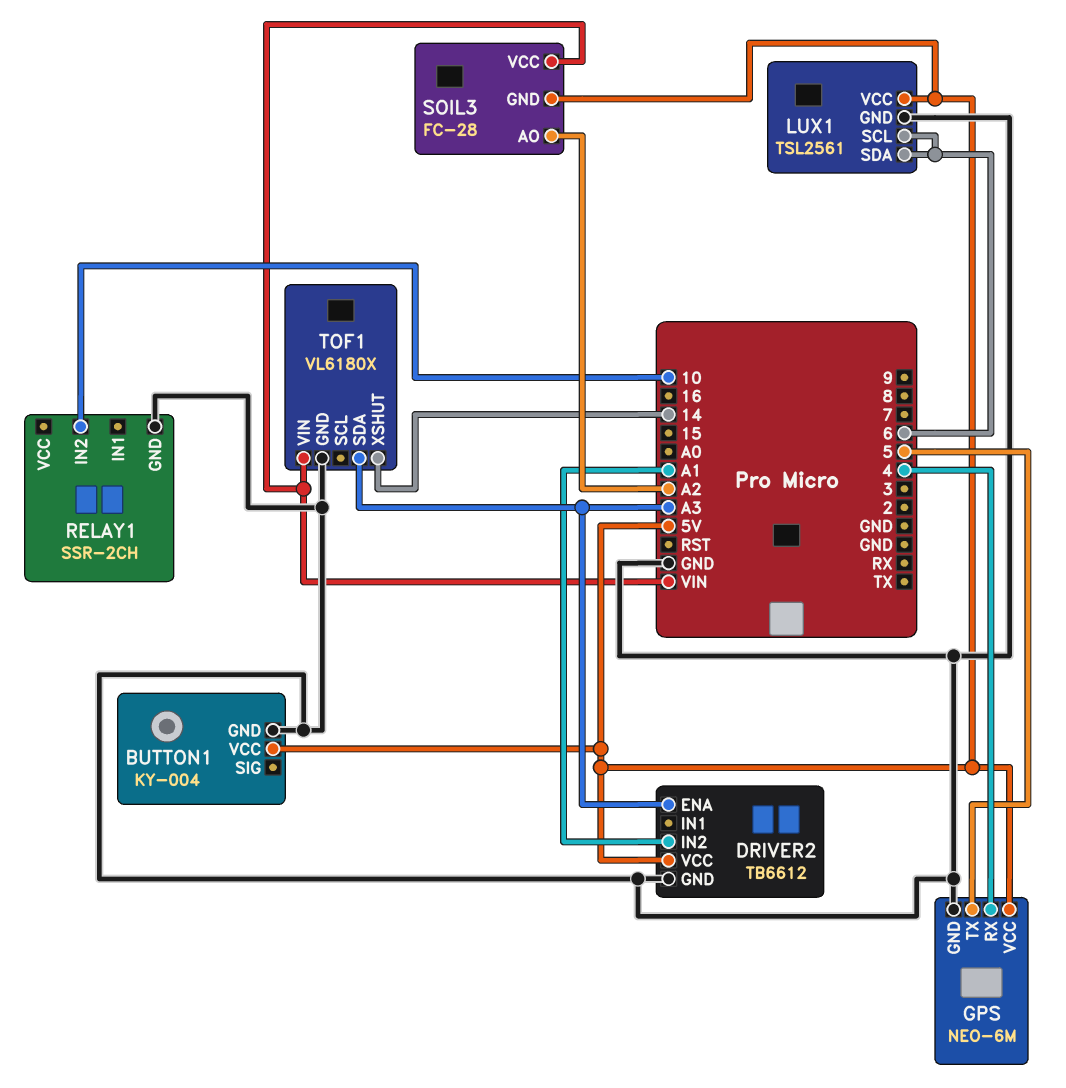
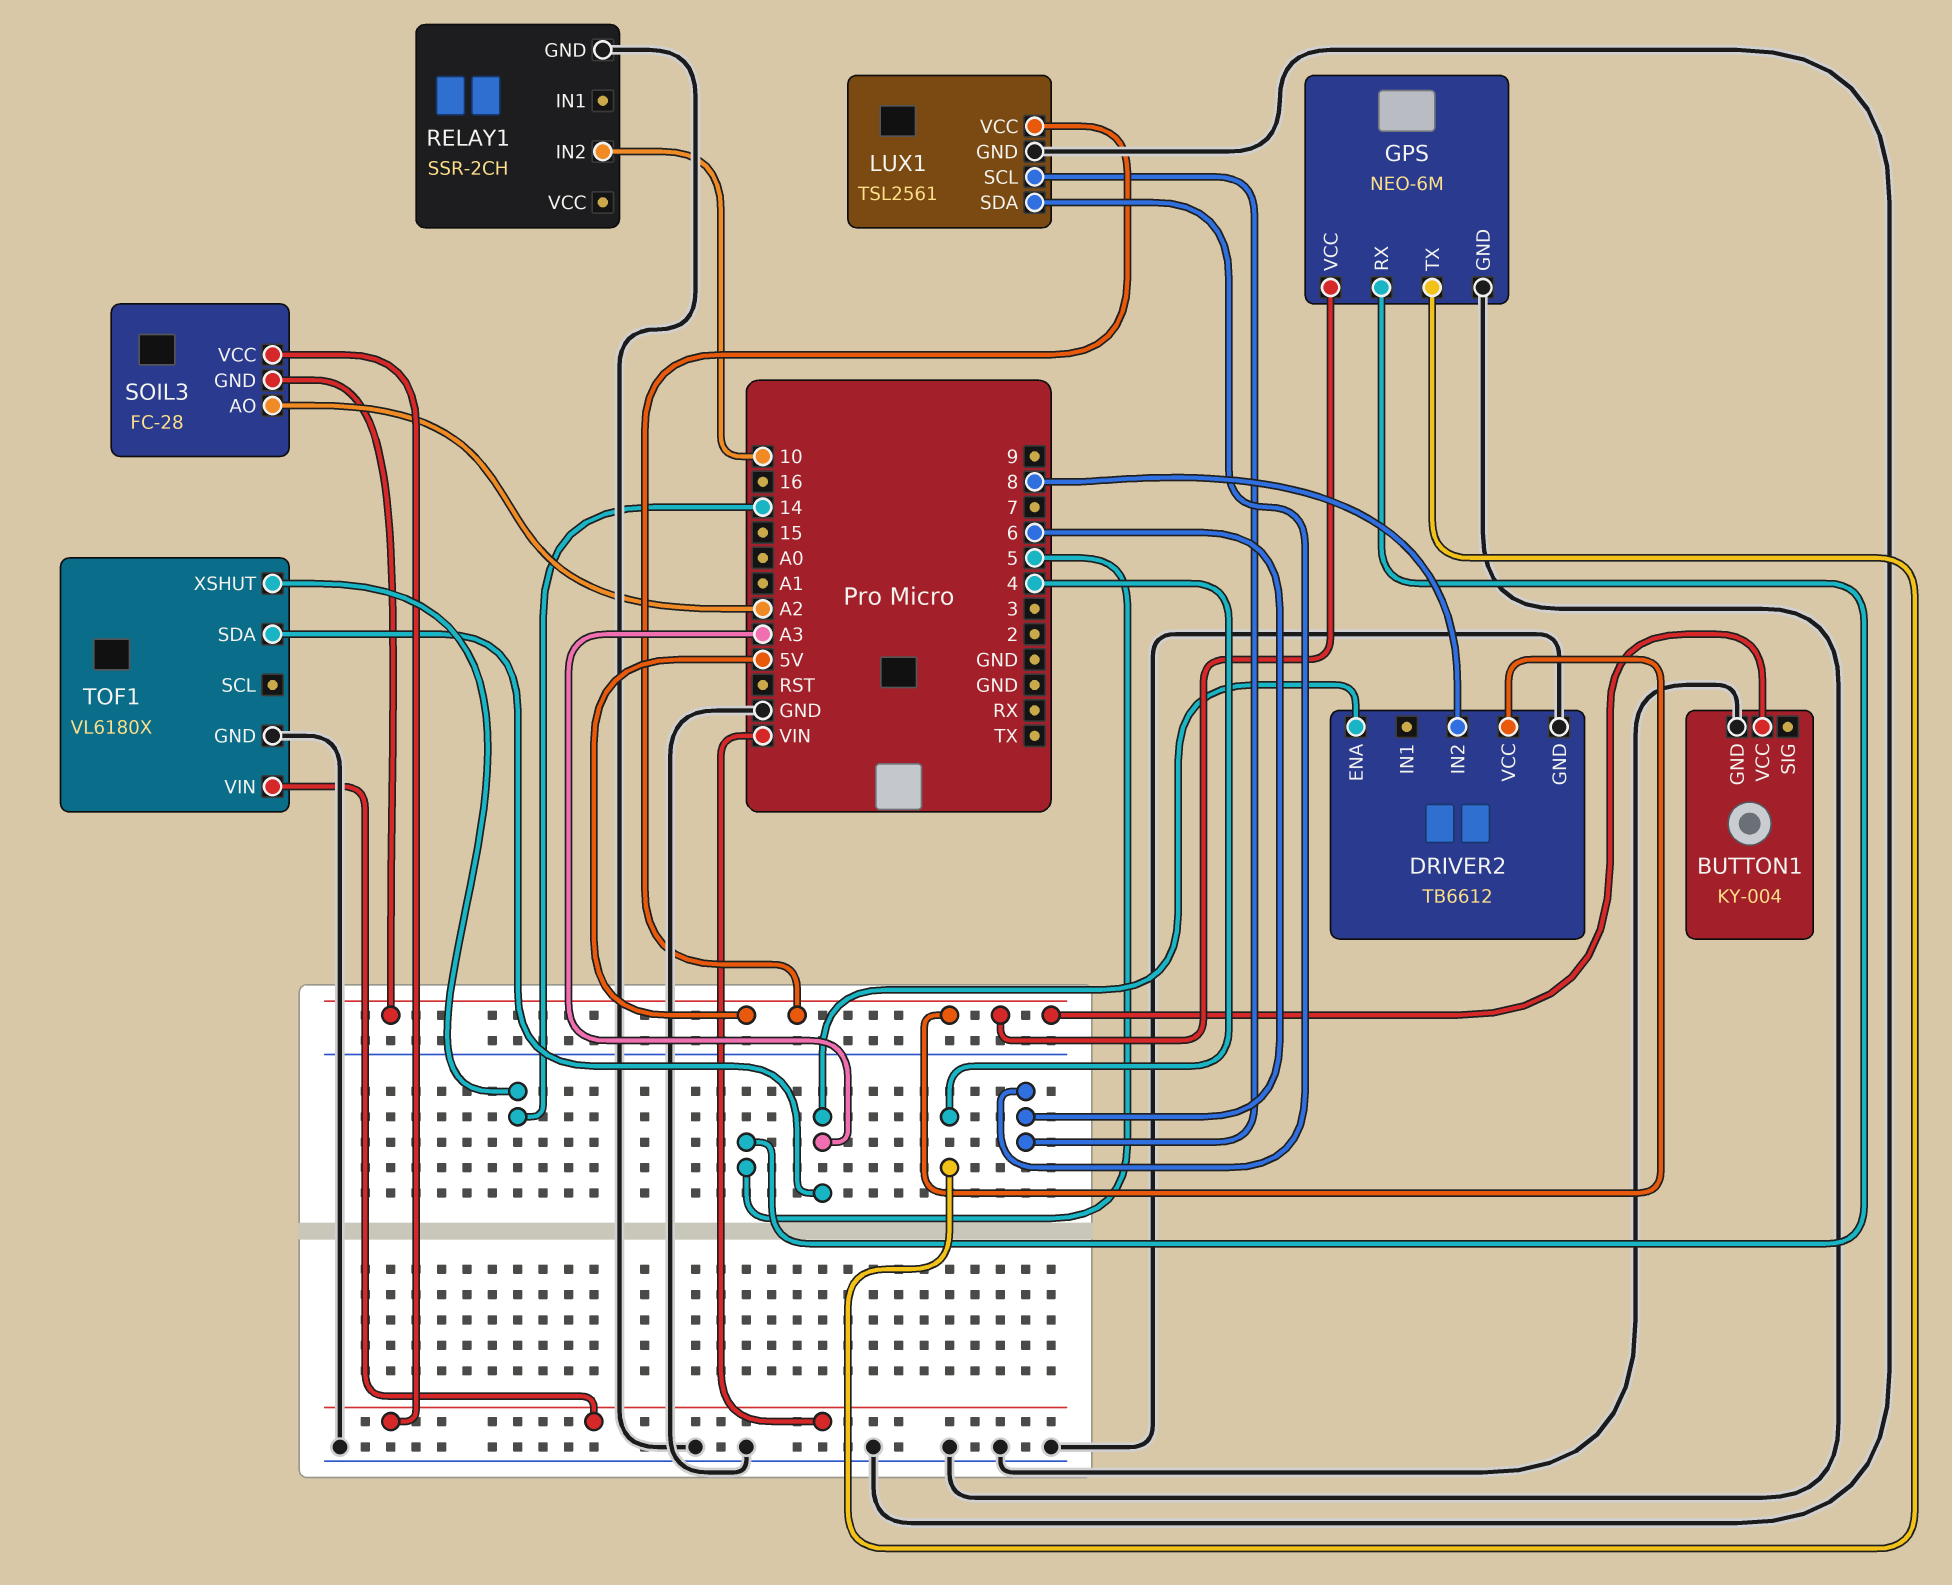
DRIVER2 pin IN2: A1 -> 8
GPS pin RX: 4 -> 5
GPS pin TX: 5 -> 4

